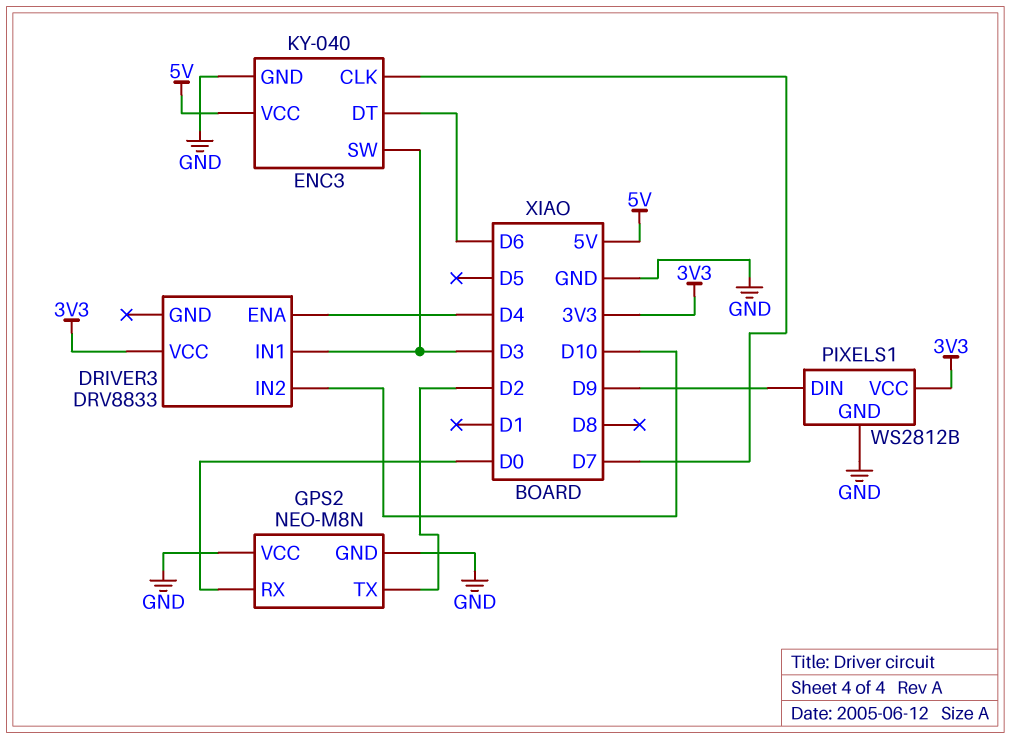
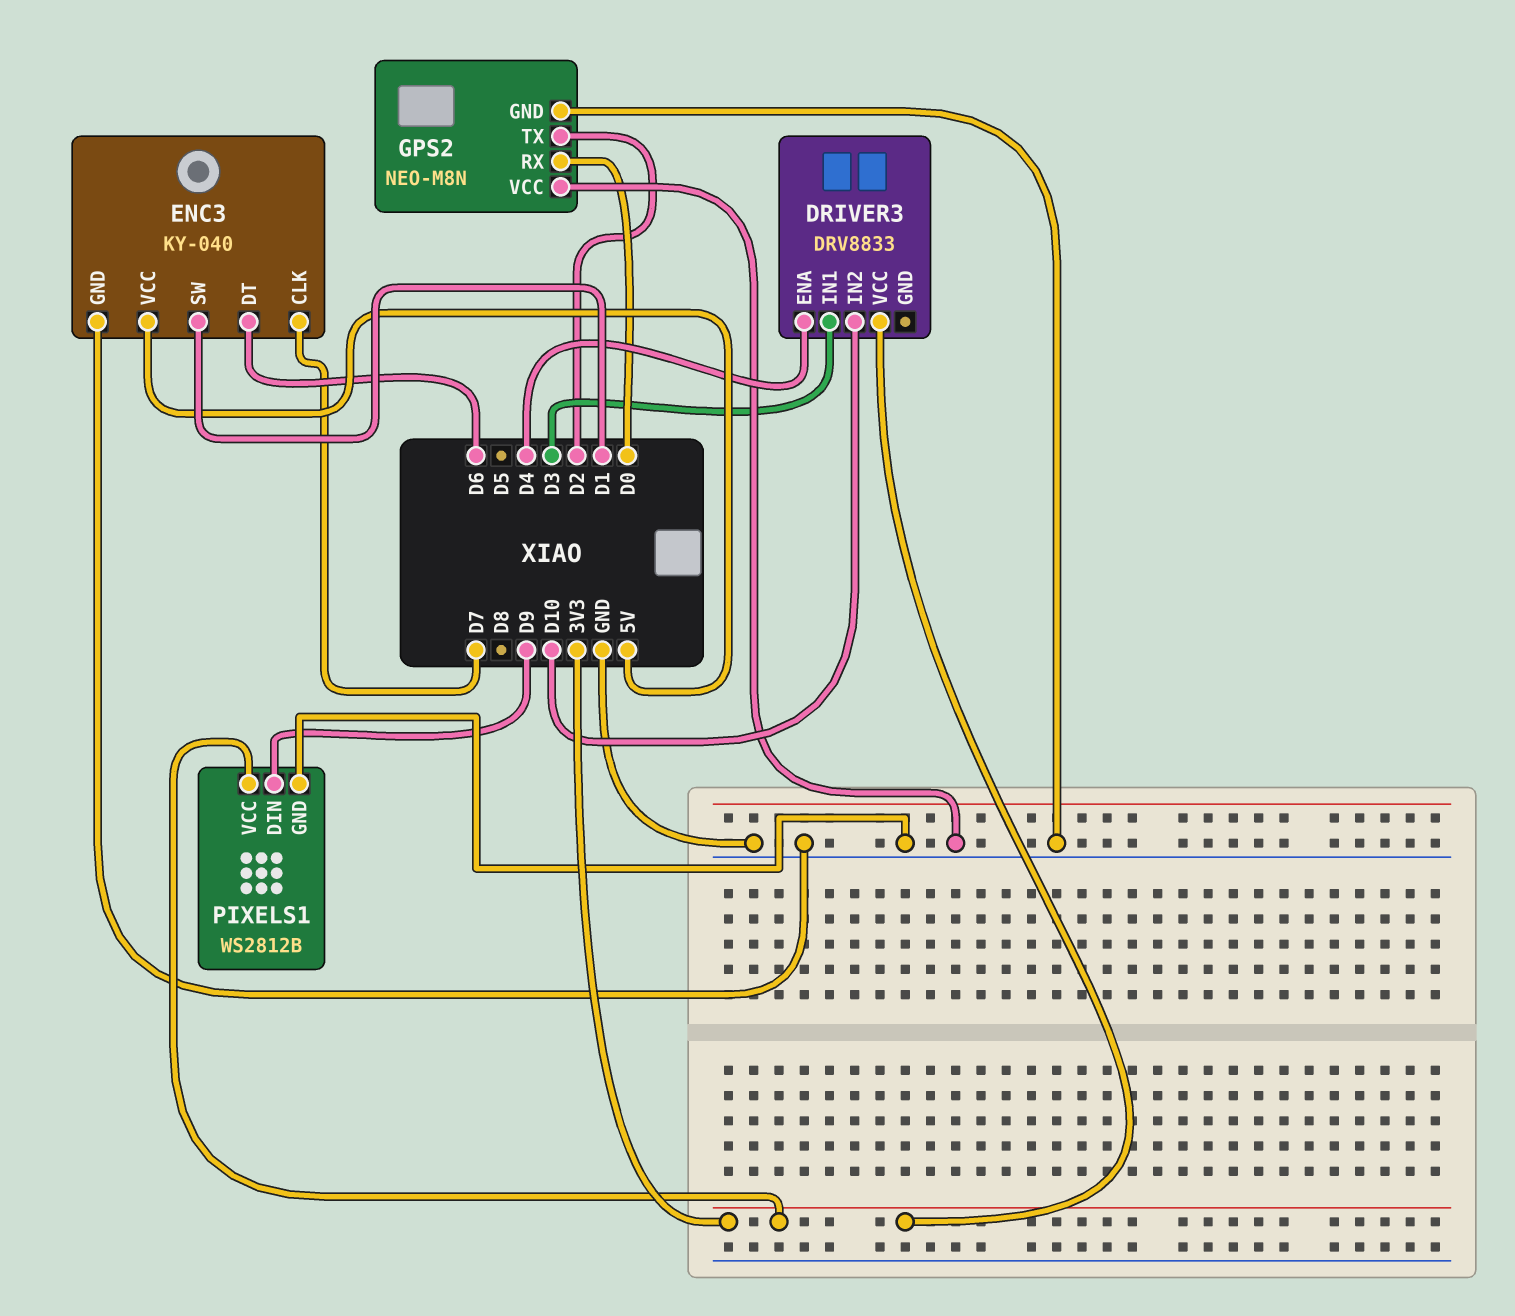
ENC3 pin SW: D3 -> D1

